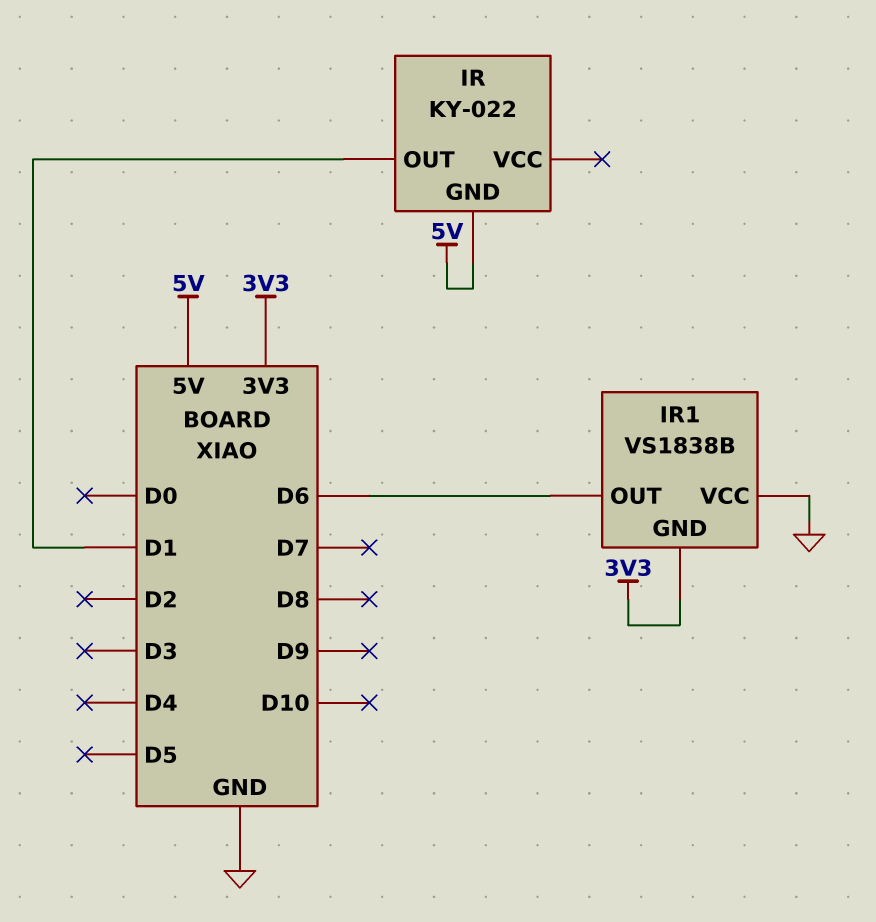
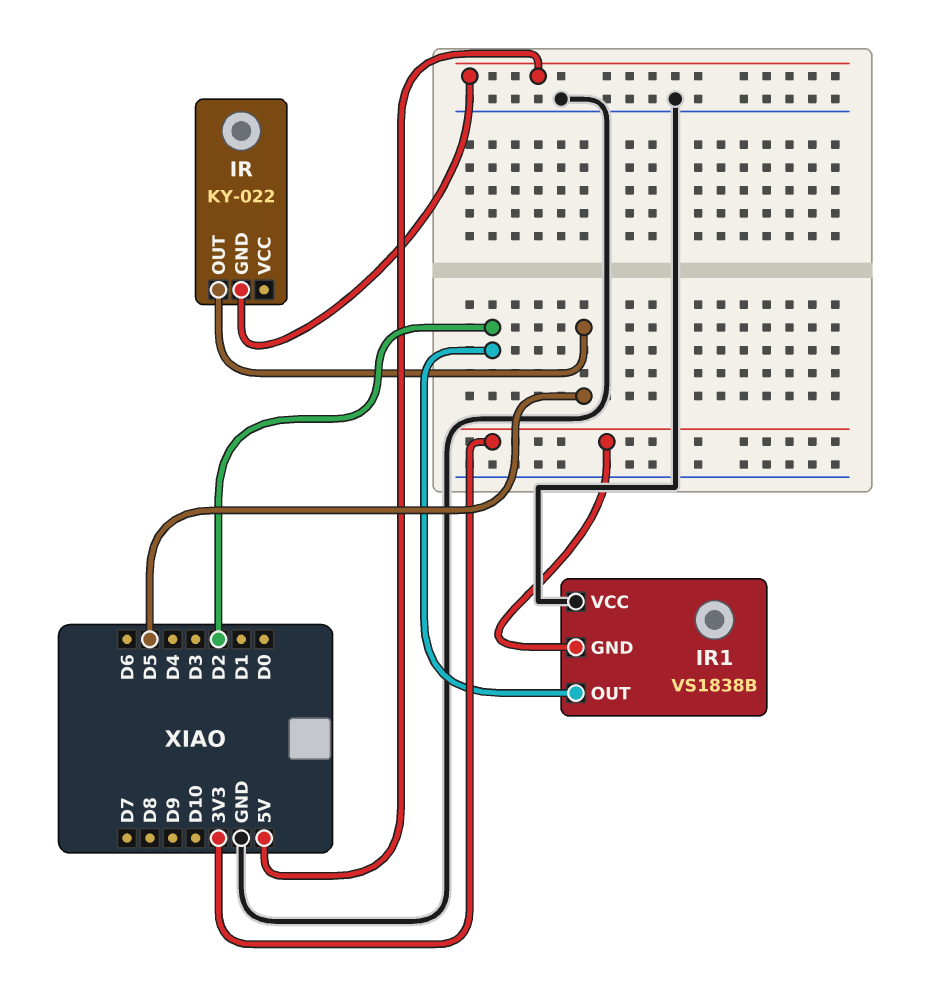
IR pin OUT: D1 -> D5
IR1 pin OUT: D6 -> D2

